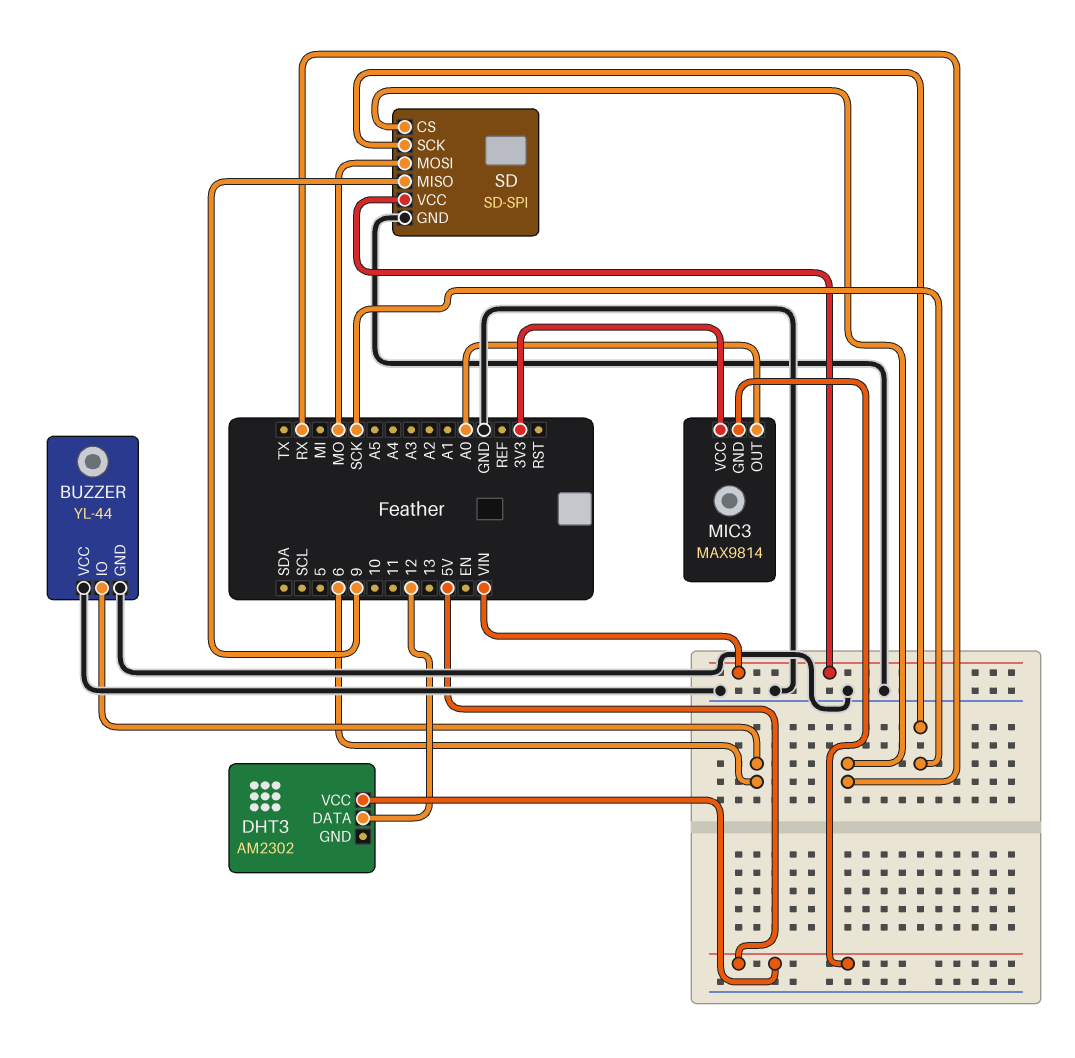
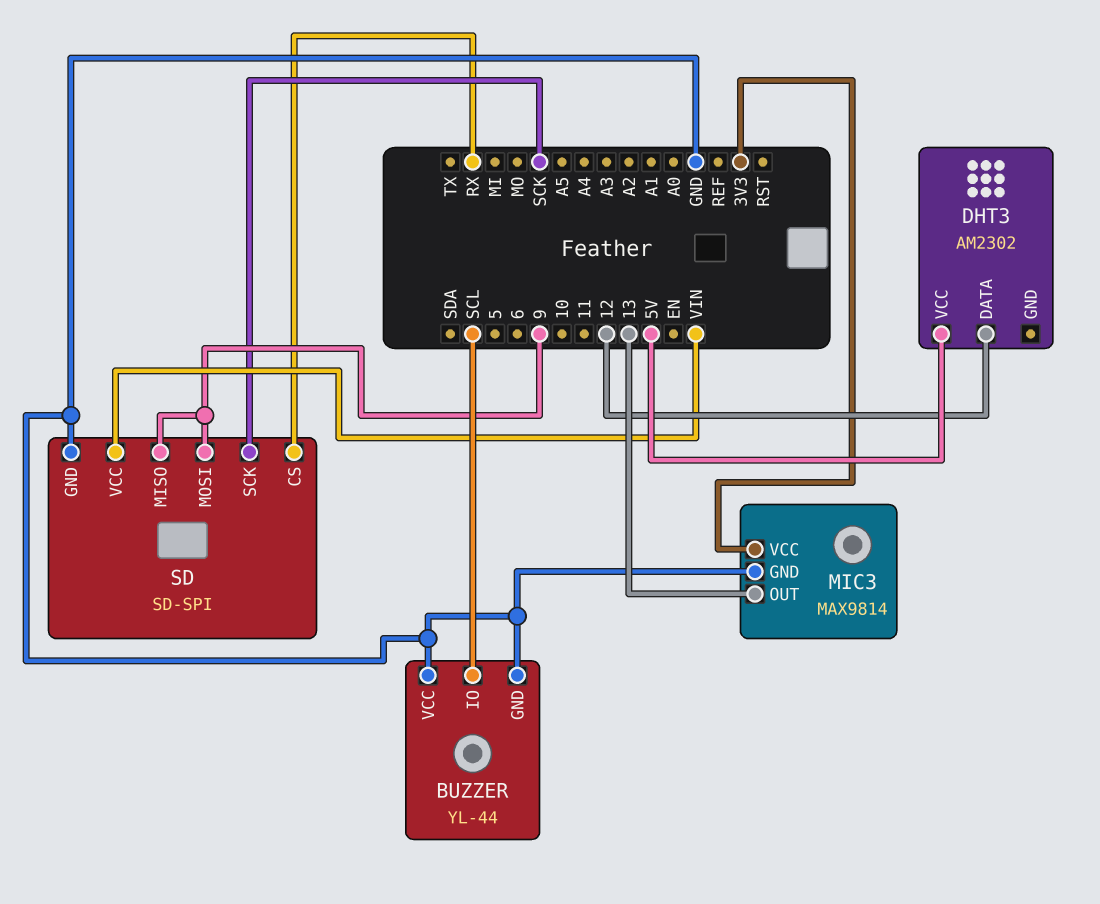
BUZZER pin IO: 6 -> SCL
MIC3 pin GND: 5V -> GND
MIC3 pin OUT: A0 -> 13
SD pin MOSI: MO -> 9

